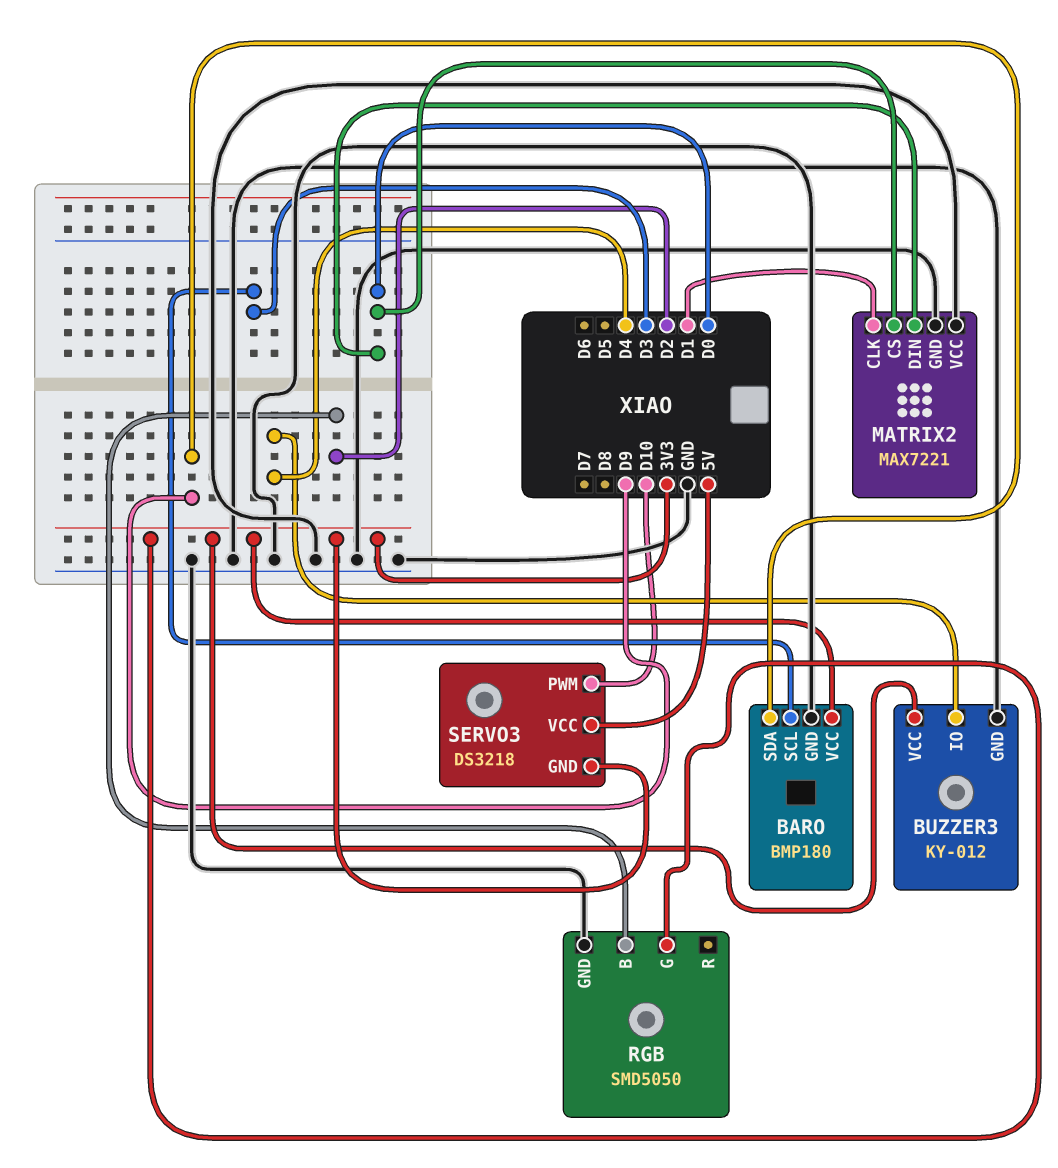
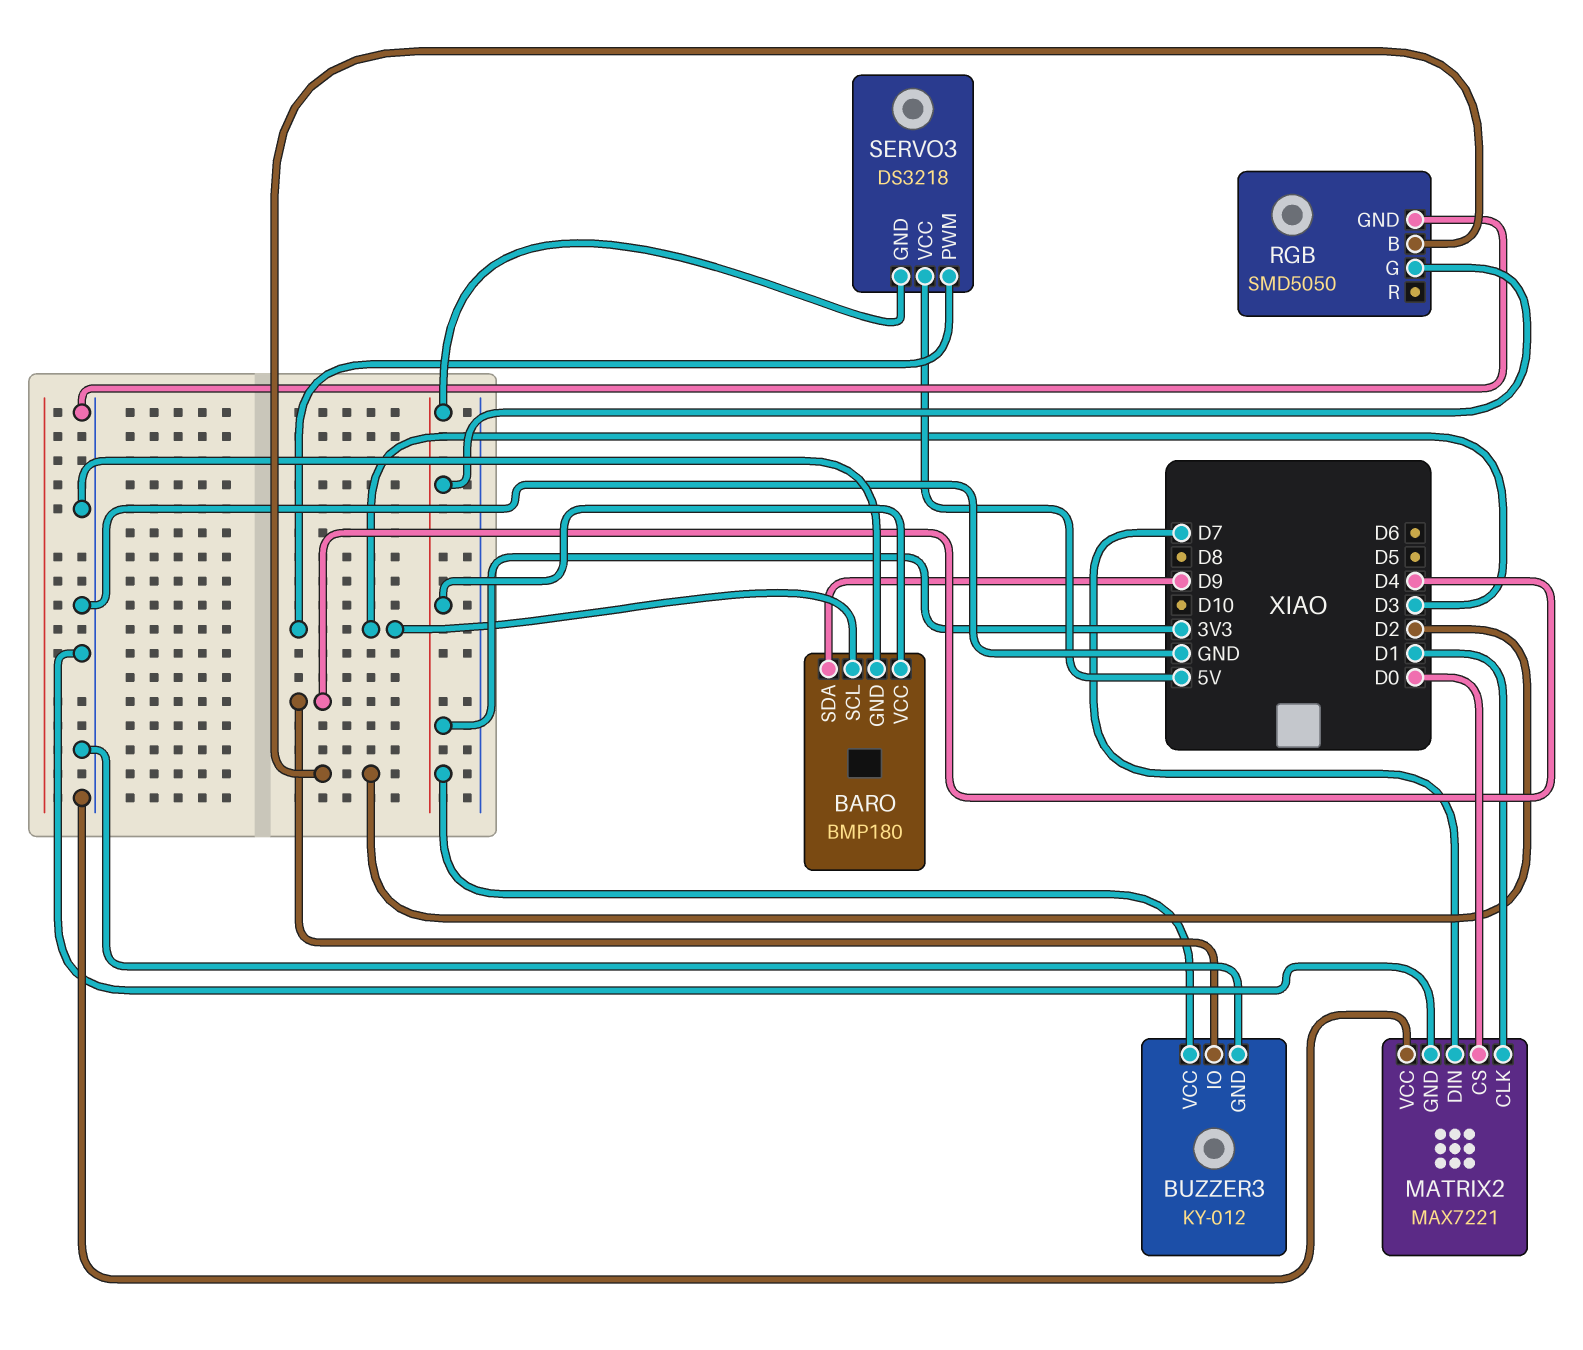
MATRIX2 pin DIN: D0 -> D7
SERVO3 pin PWM: D10 -> D3

